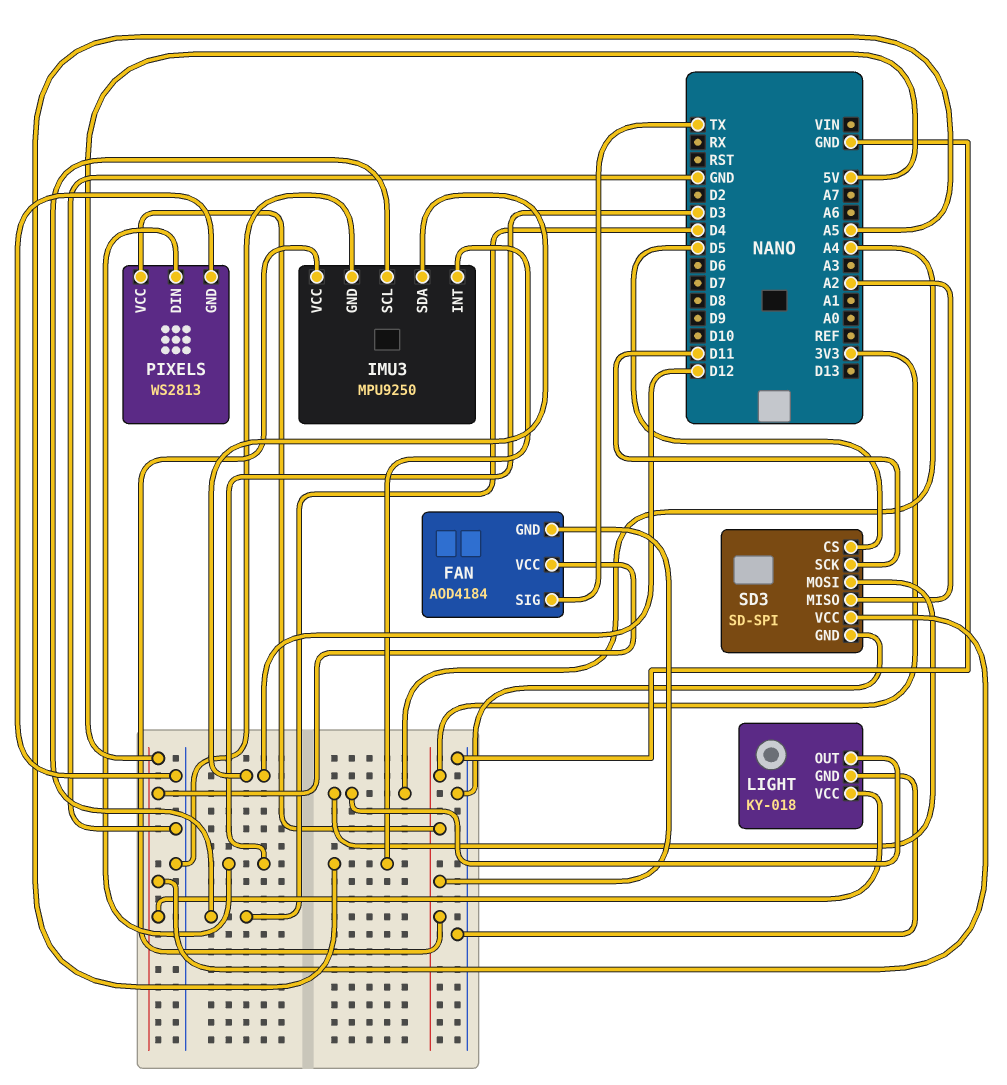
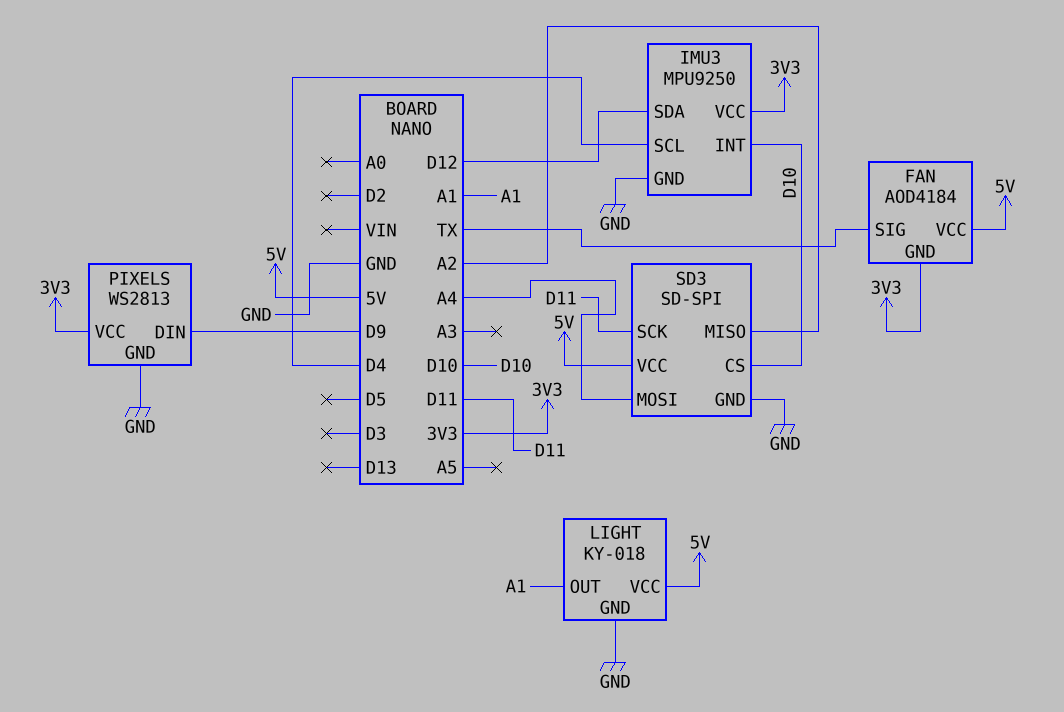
IMU3 pin INT: A5 -> D10
LIGHT pin OUT: A4 -> A1
PIXELS pin DIN: D3 -> D9
SD3 pin CS: D5 -> D10

